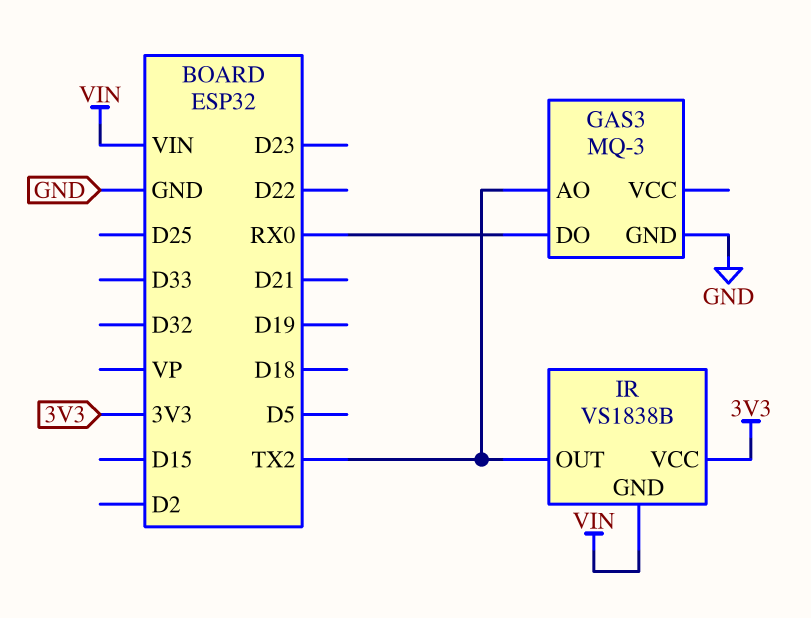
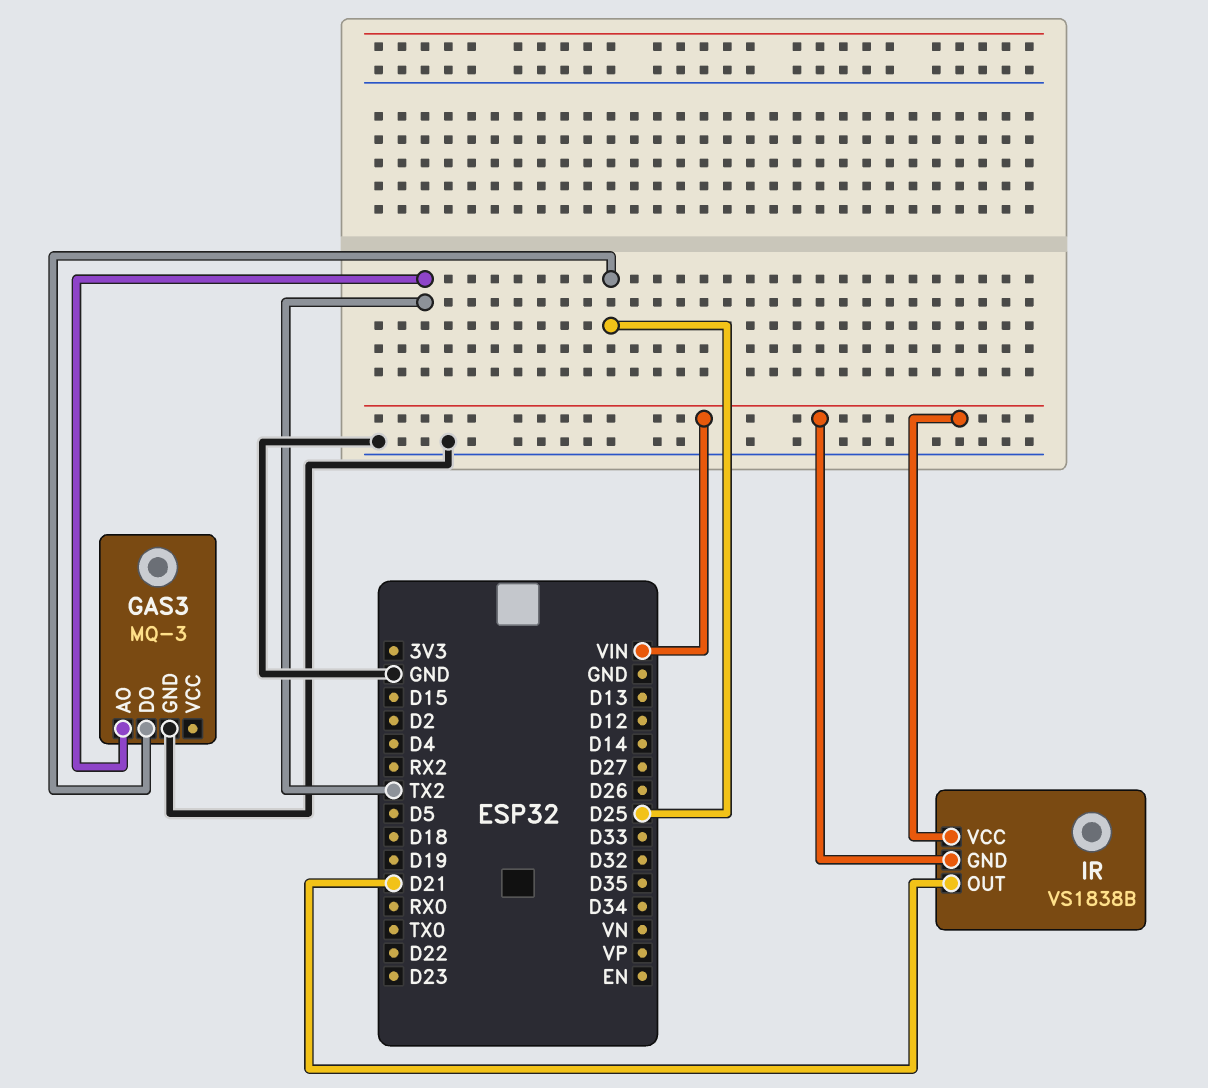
GAS3 pin DO: RX0 -> D25
IR pin OUT: TX2 -> D21
IR pin VCC: 3V3 -> VIN

